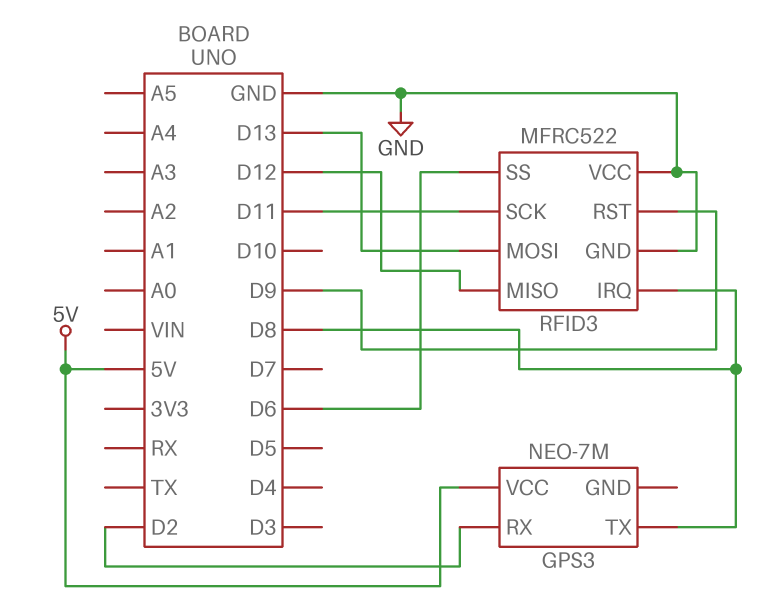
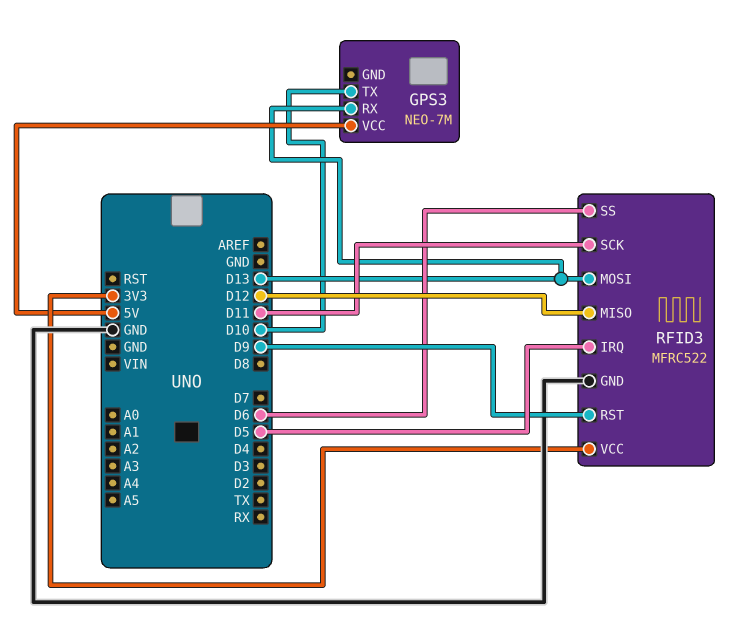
GPS3 pin RX: D2 -> D13
GPS3 pin TX: D8 -> D10
RFID3 pin IRQ: D8 -> D5
RFID3 pin VCC: GND -> 3V3

